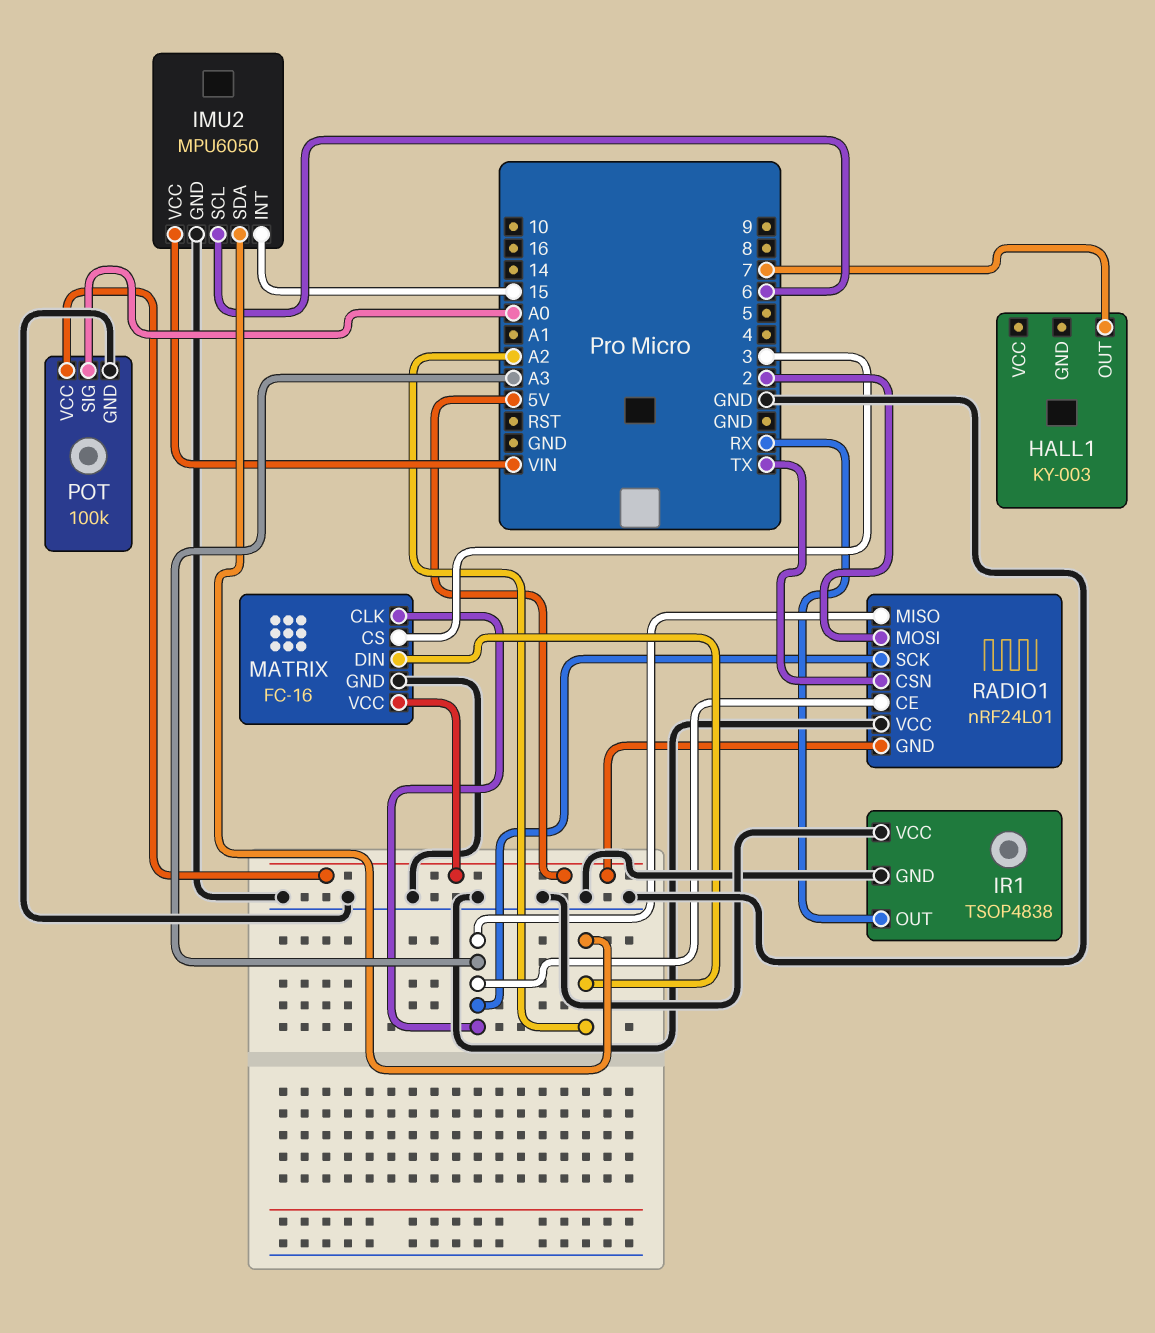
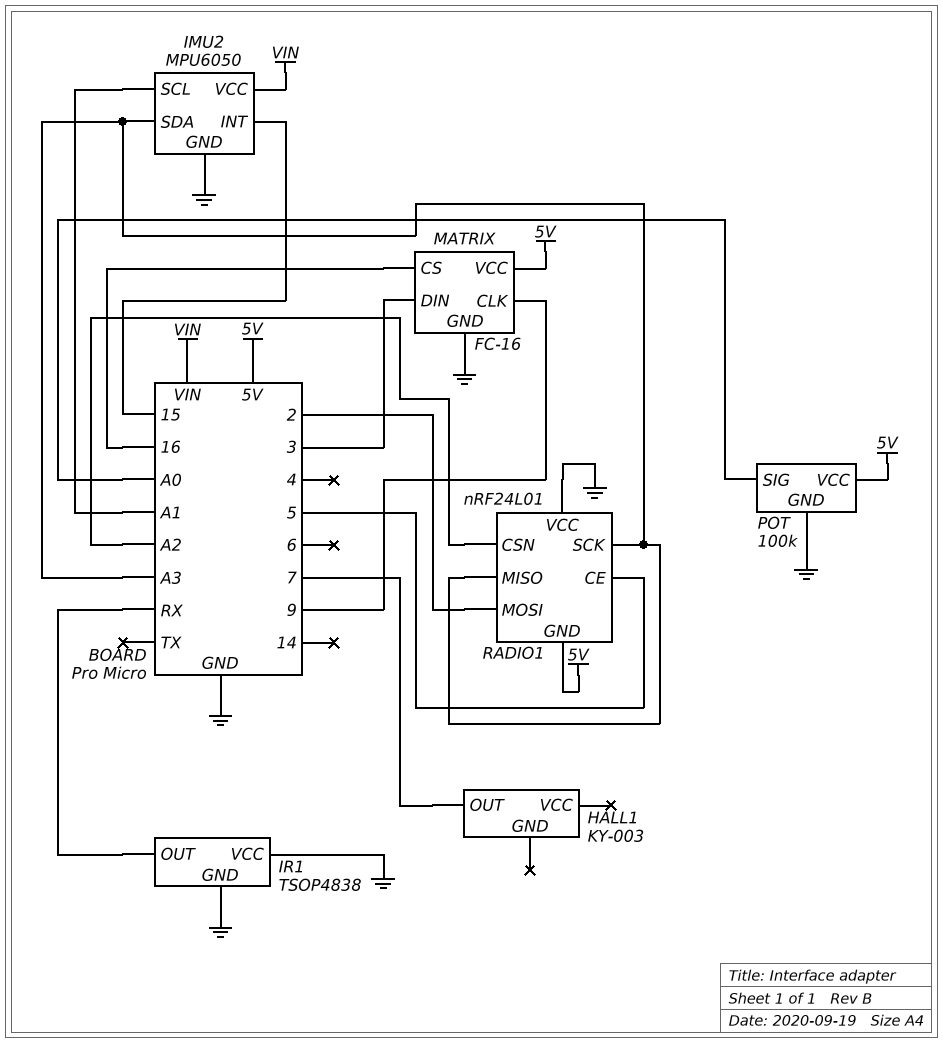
IMU2 pin SCL: 6 -> A1
IMU2 pin SDA: A2 -> A3
MATRIX pin CLK: A3 -> 9
MATRIX pin CS: 3 -> 16
MATRIX pin DIN: A2 -> 3
RADIO1 pin CE: A3 -> 5
RADIO1 pin CSN: TX -> A2

